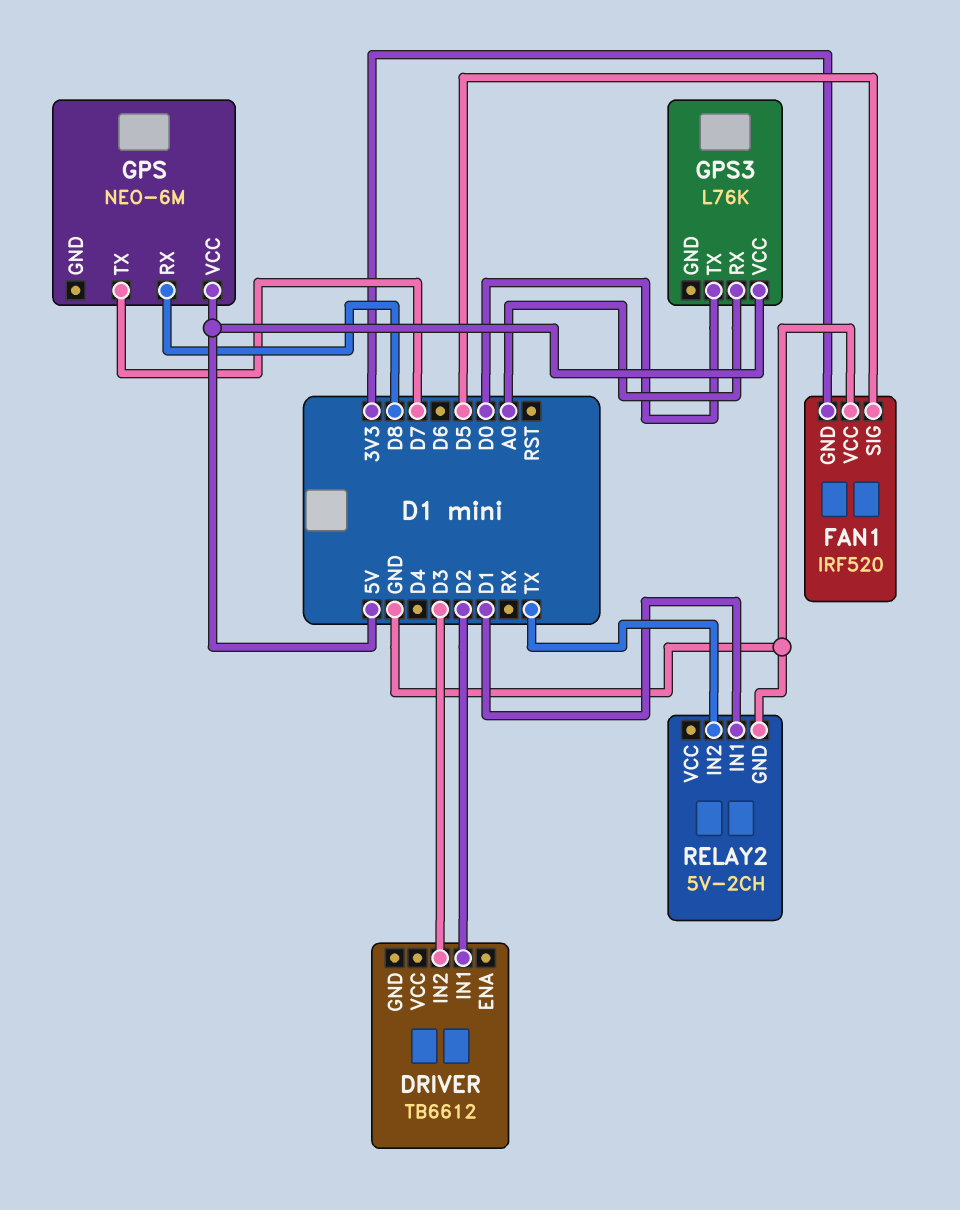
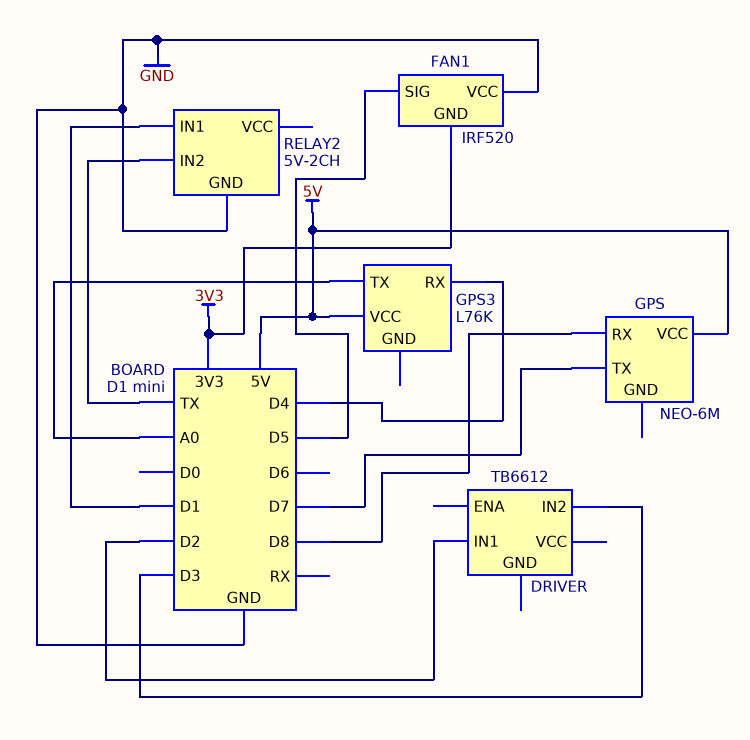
GPS3 pin RX: A0 -> D4
GPS3 pin TX: D0 -> A0

